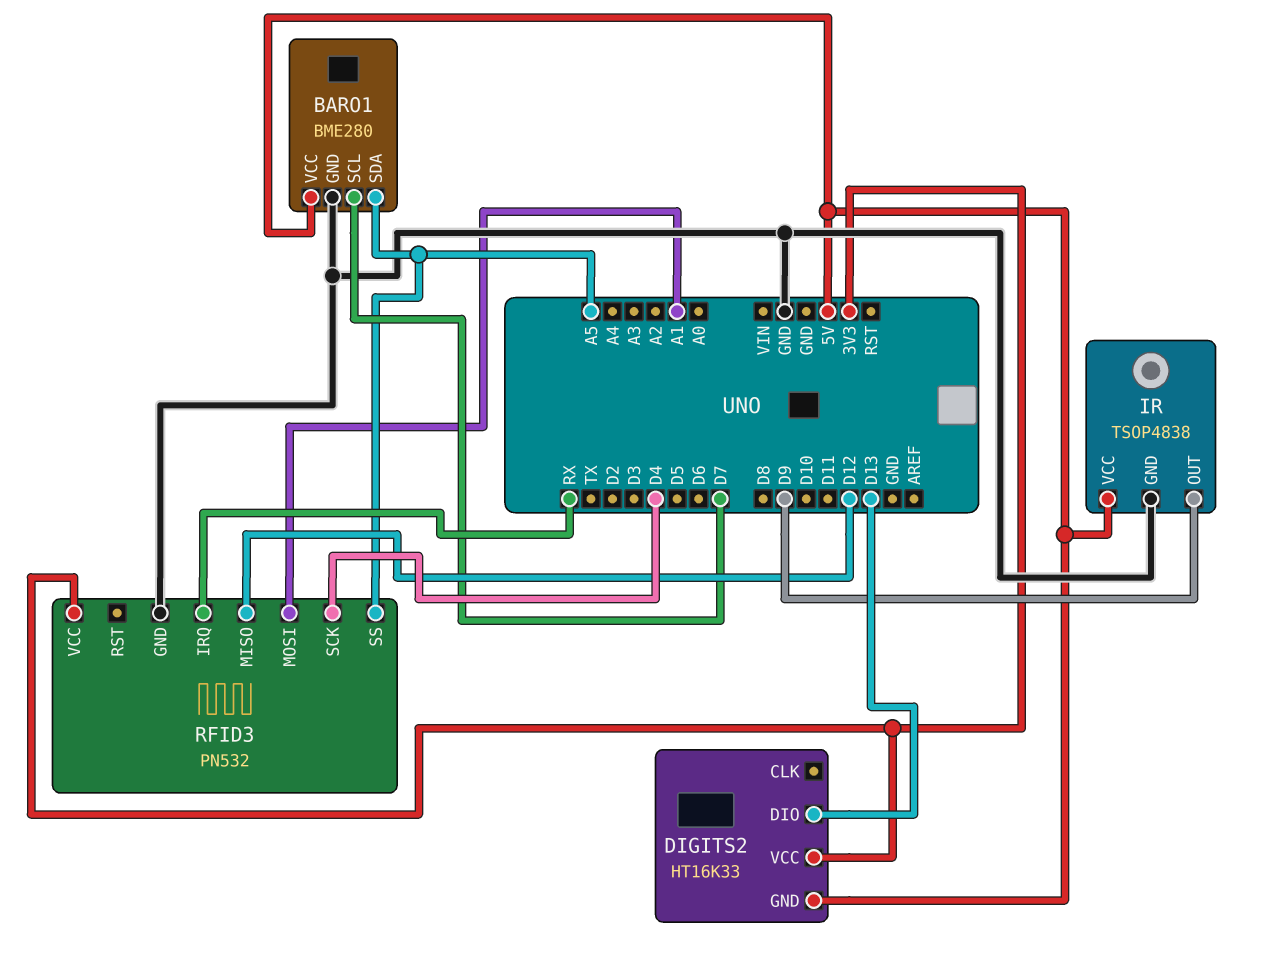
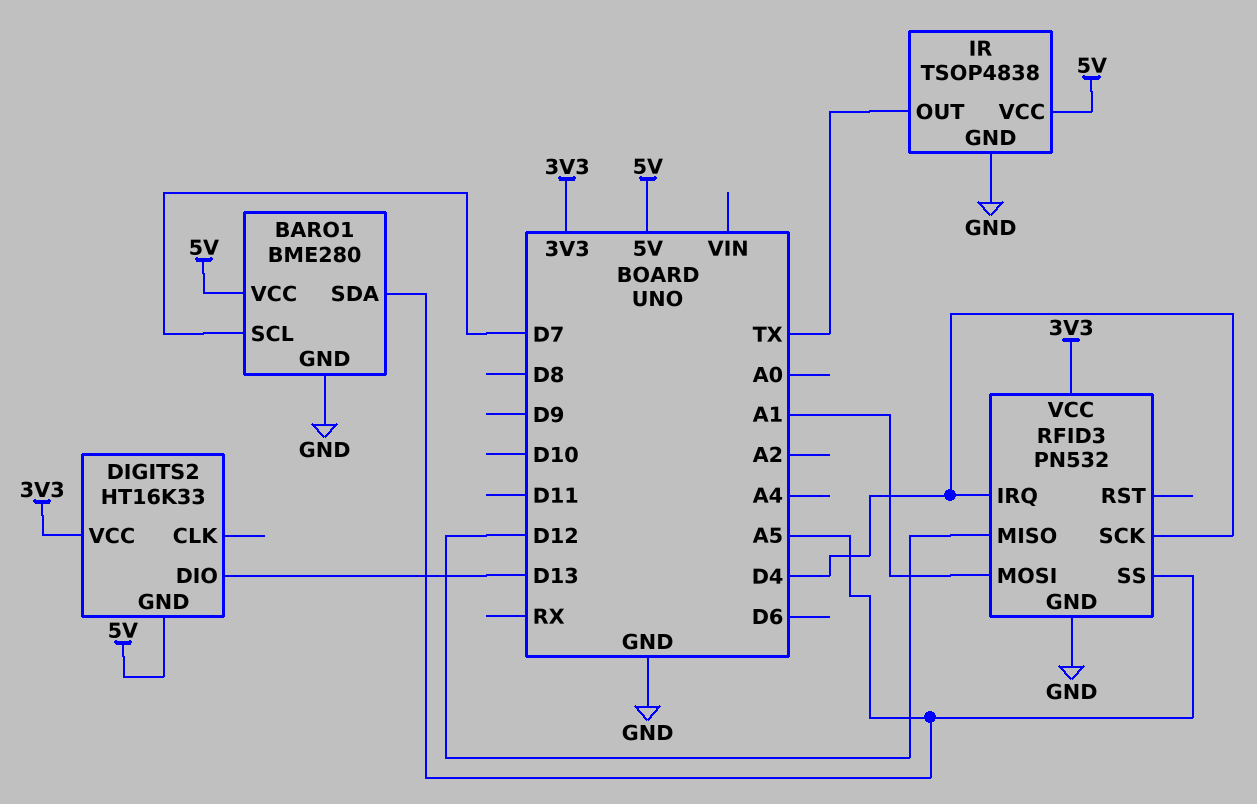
IR pin OUT: D9 -> TX
RFID3 pin IRQ: RX -> D4

